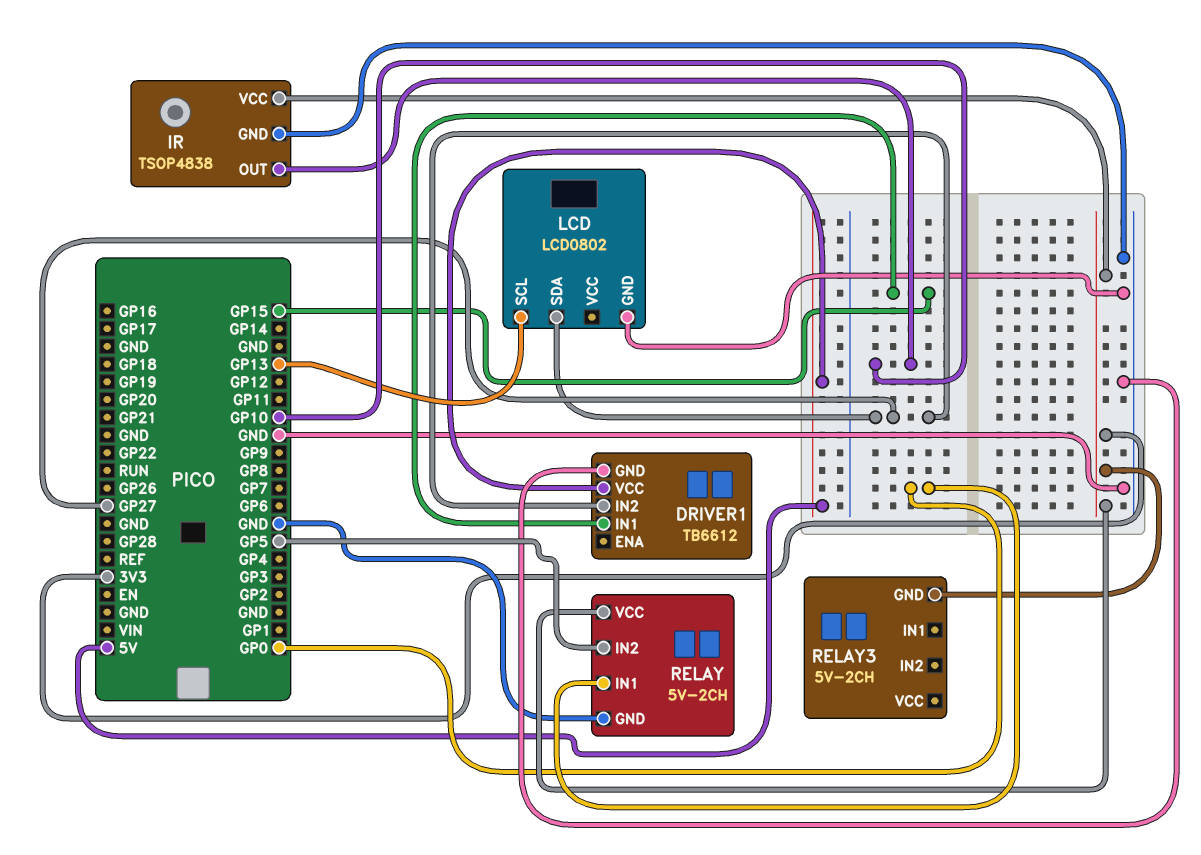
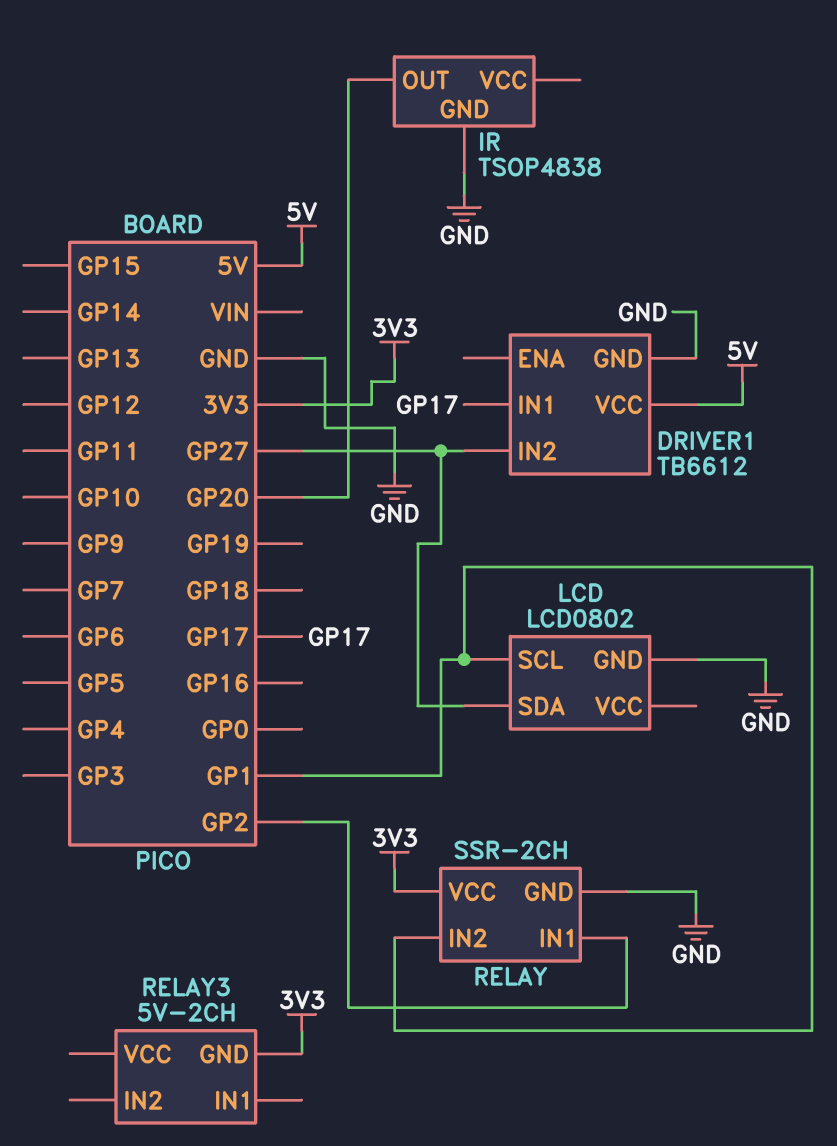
DRIVER1 pin IN1: GP15 -> GP17
IR pin OUT: GP10 -> GP20
IR pin VCC: 3V3 -> none
LCD pin SCL: GP13 -> GP1
RELAY: 5V-2CH -> SSR-2CH
RELAY pin IN1: GP0 -> GP2
RELAY pin IN2: GP5 -> GP1

